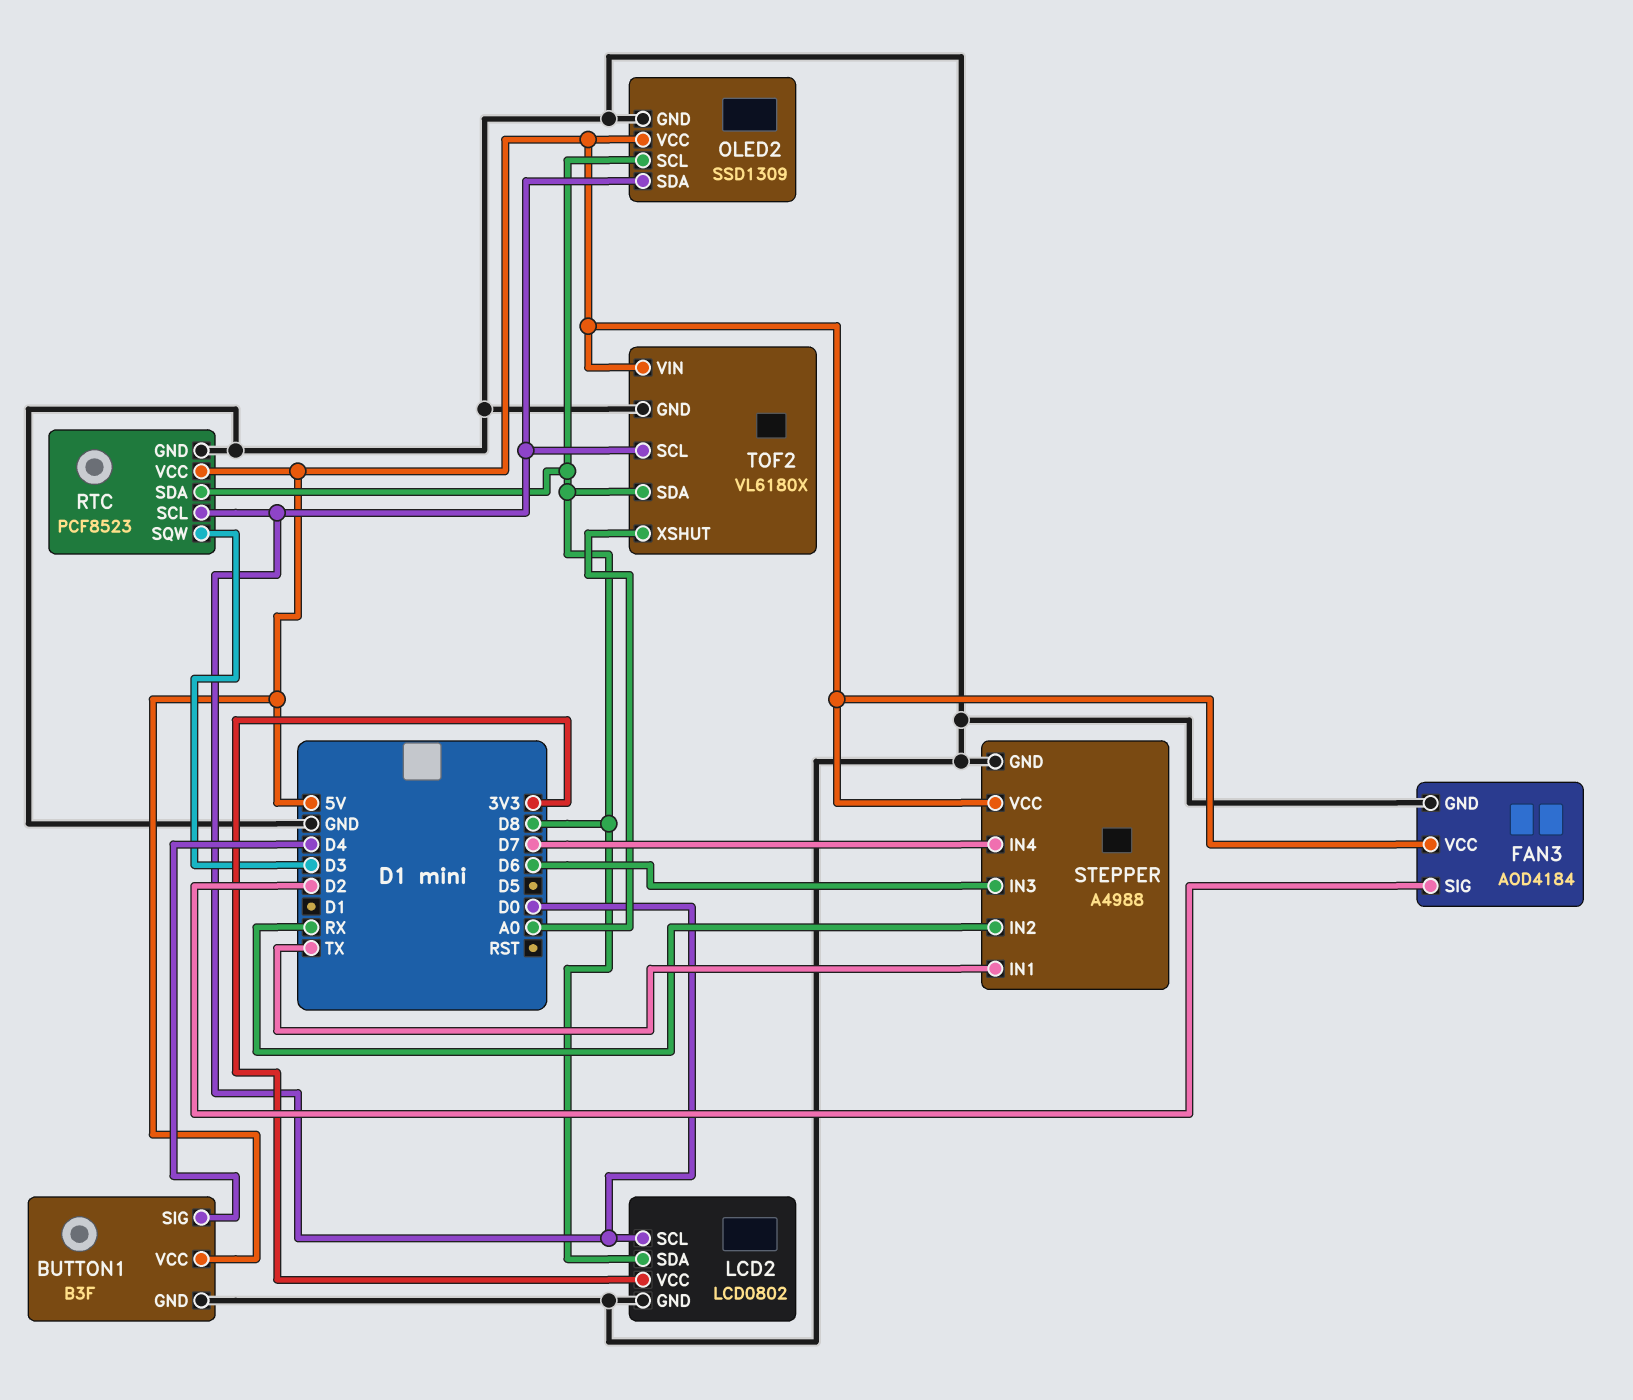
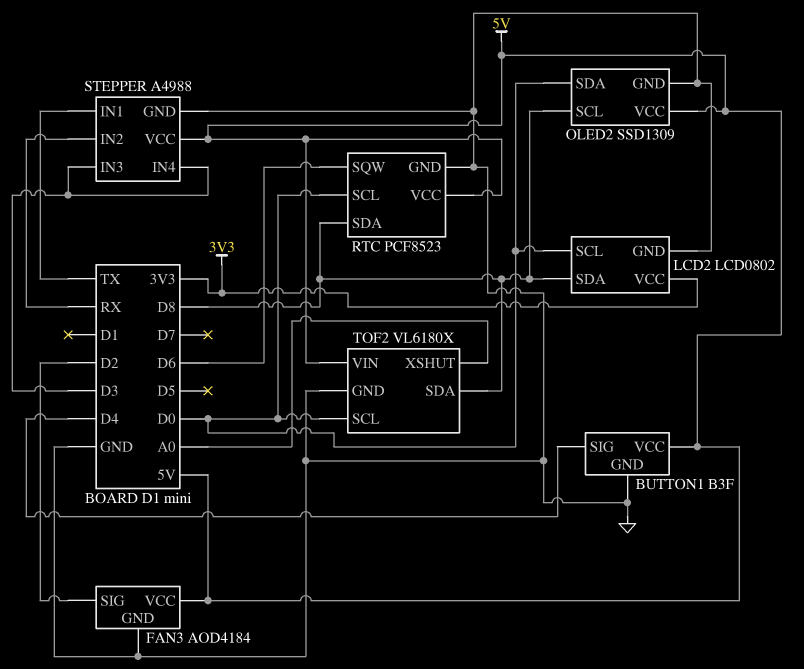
RTC pin SQW: D3 -> D6
STEPPER pin IN3: D6 -> D3
STEPPER pin IN4: D7 -> D3

